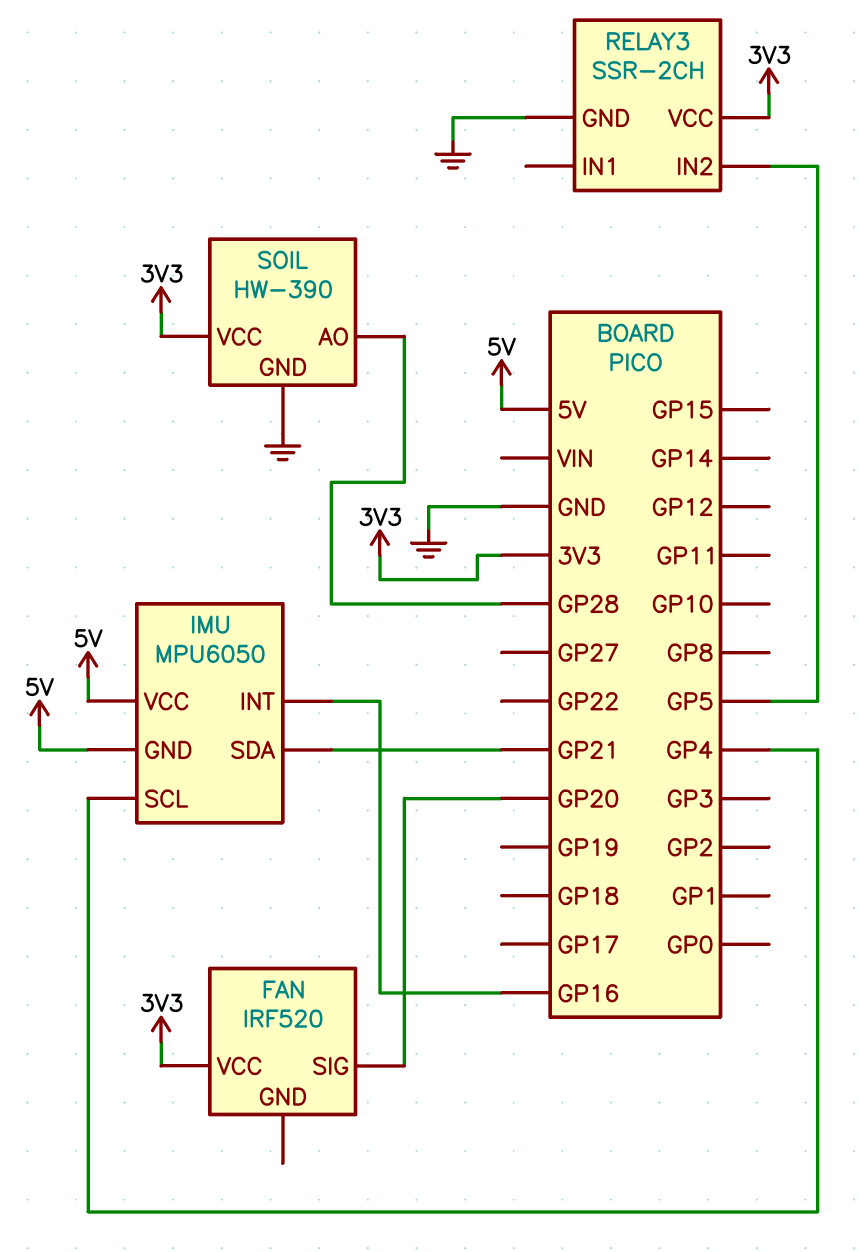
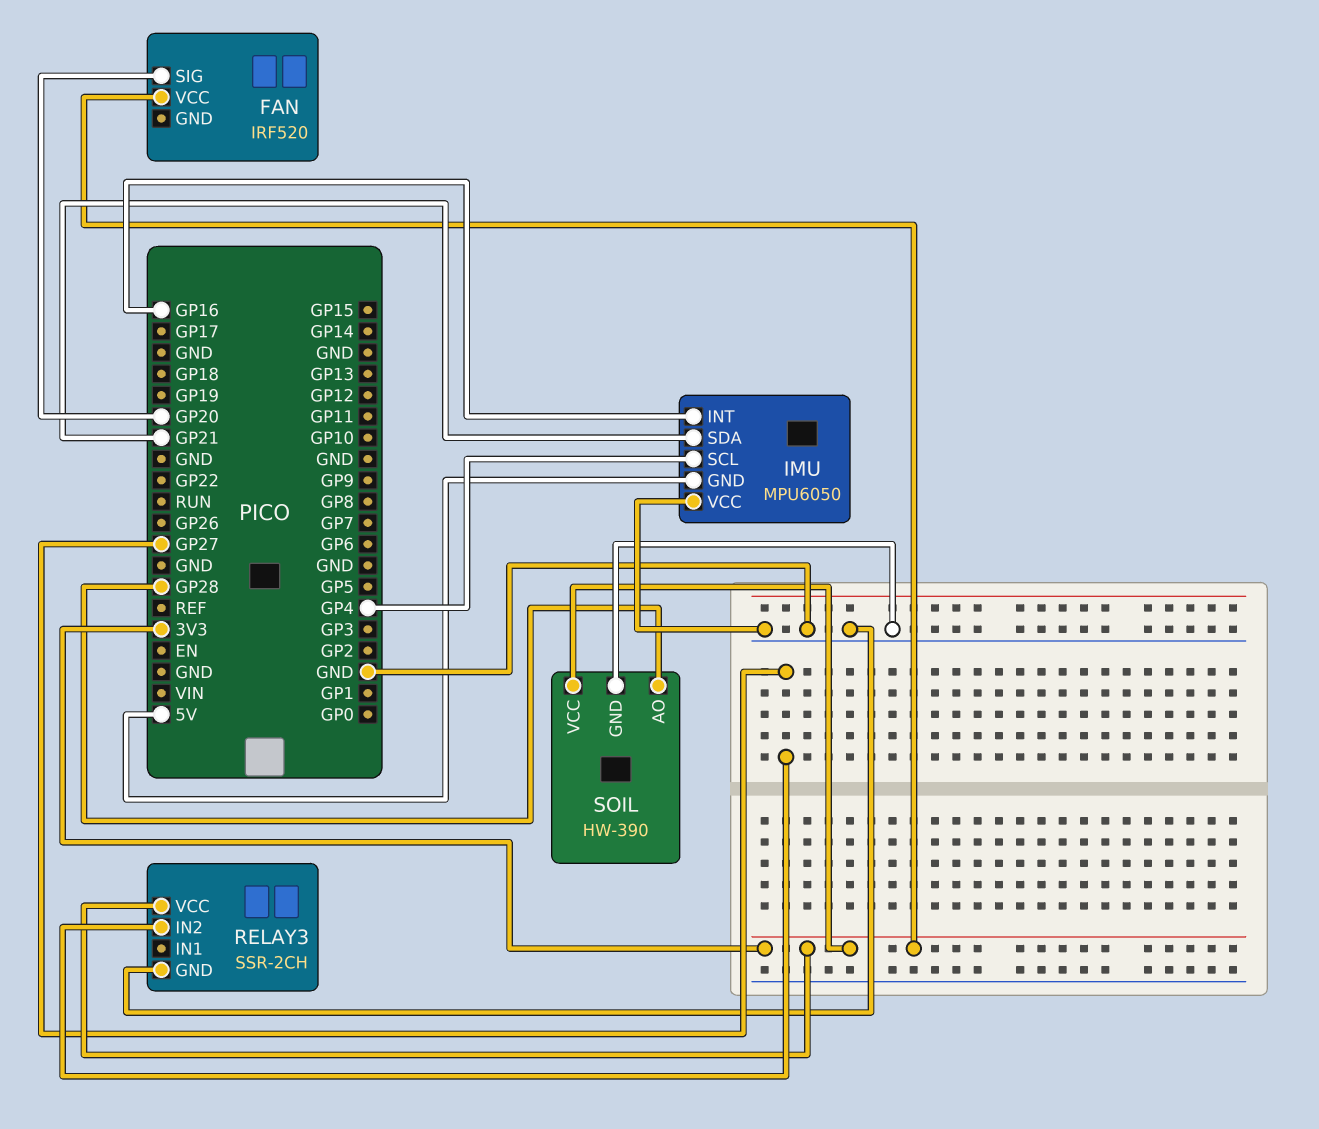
IMU pin VCC: 5V -> GND
RELAY3 pin IN2: GP5 -> GP27

